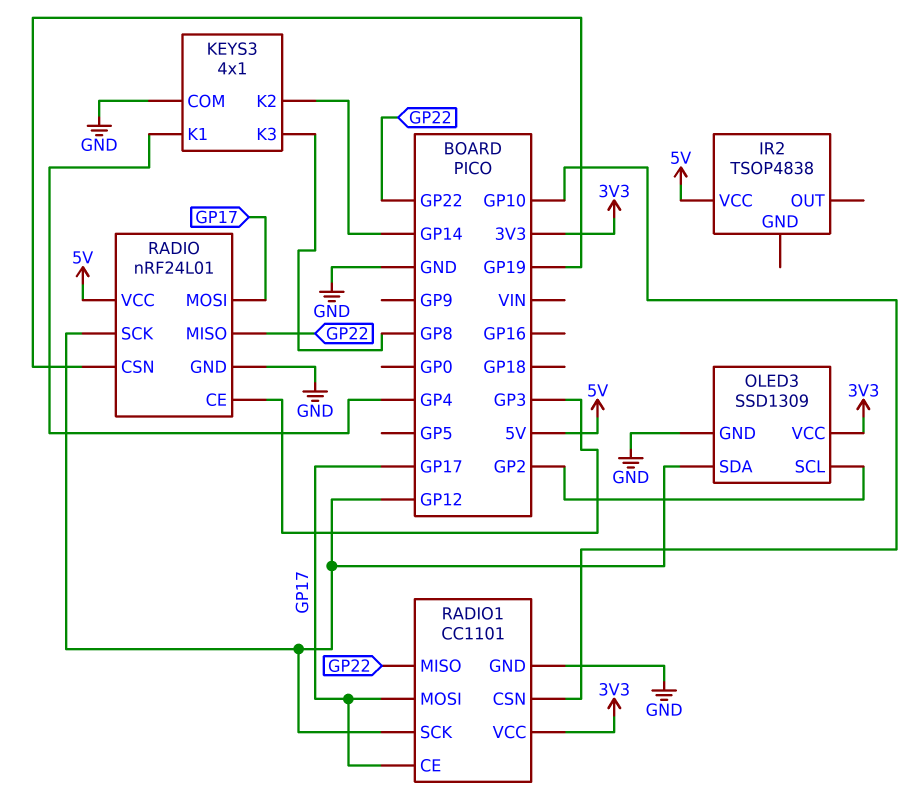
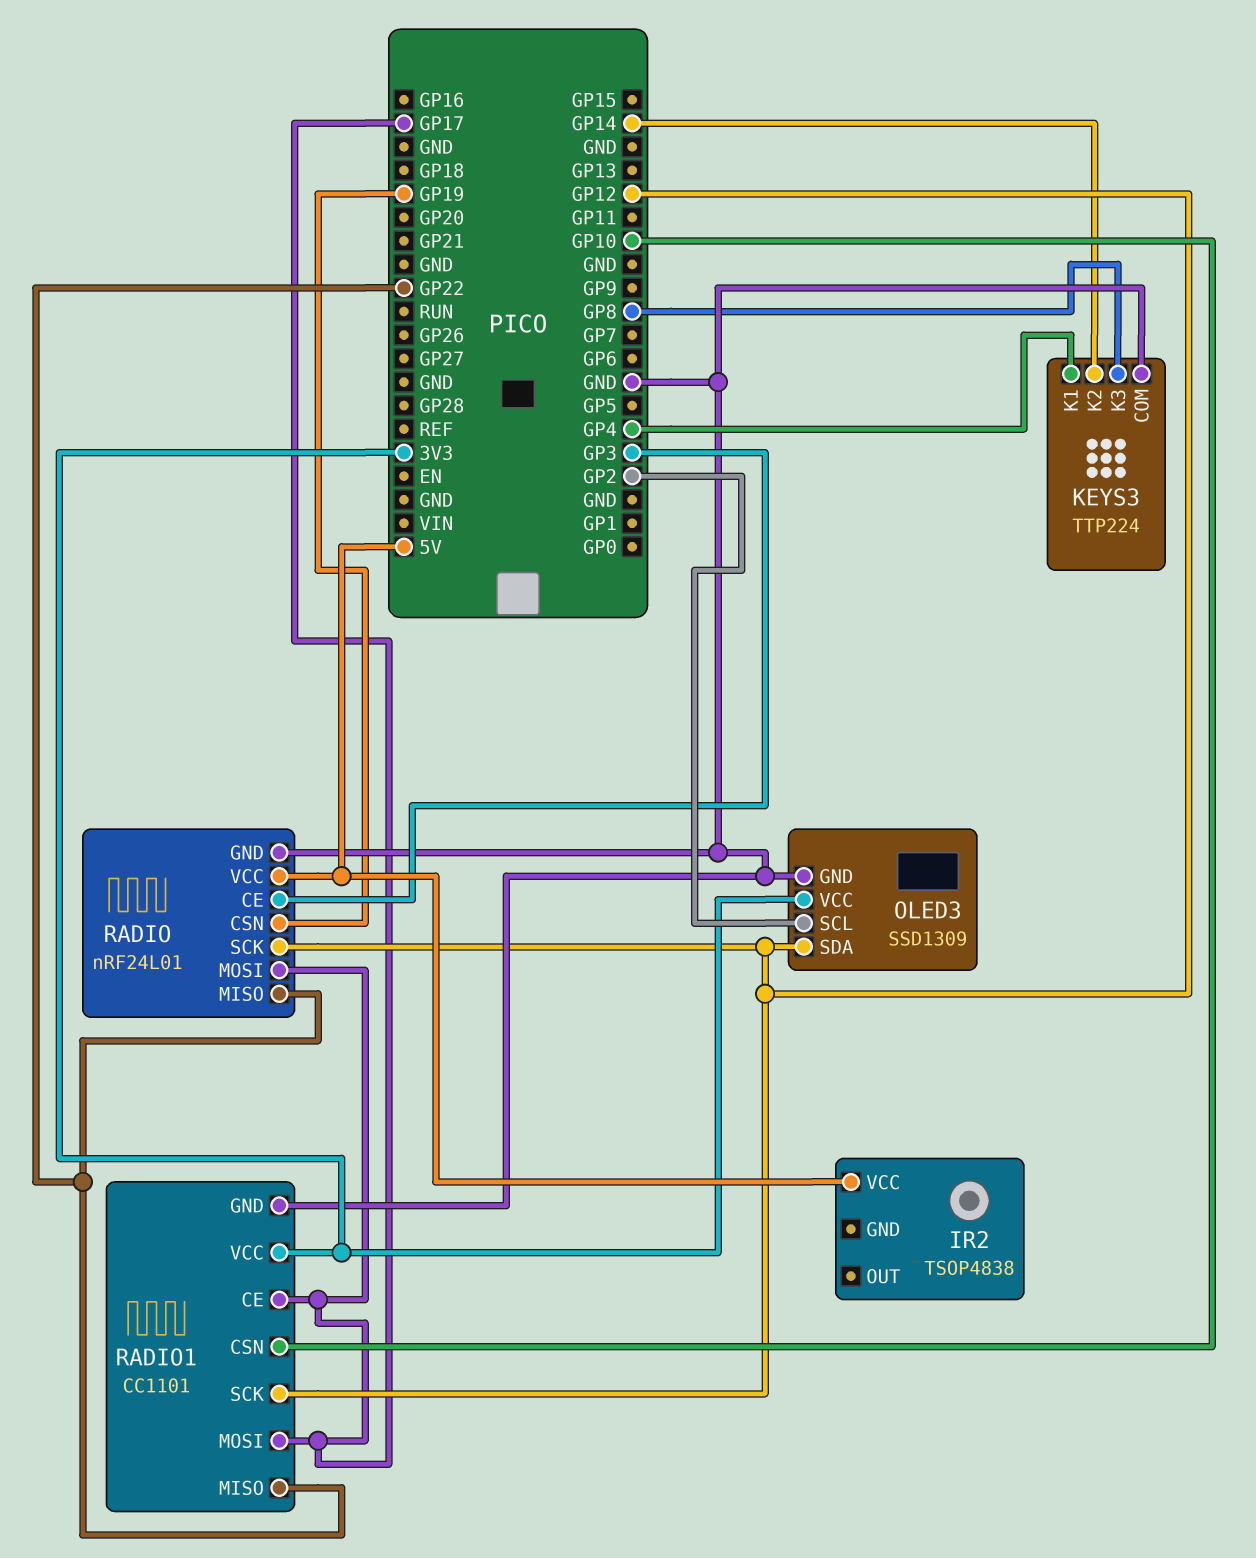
KEYS3: 4x1 -> TTP224

